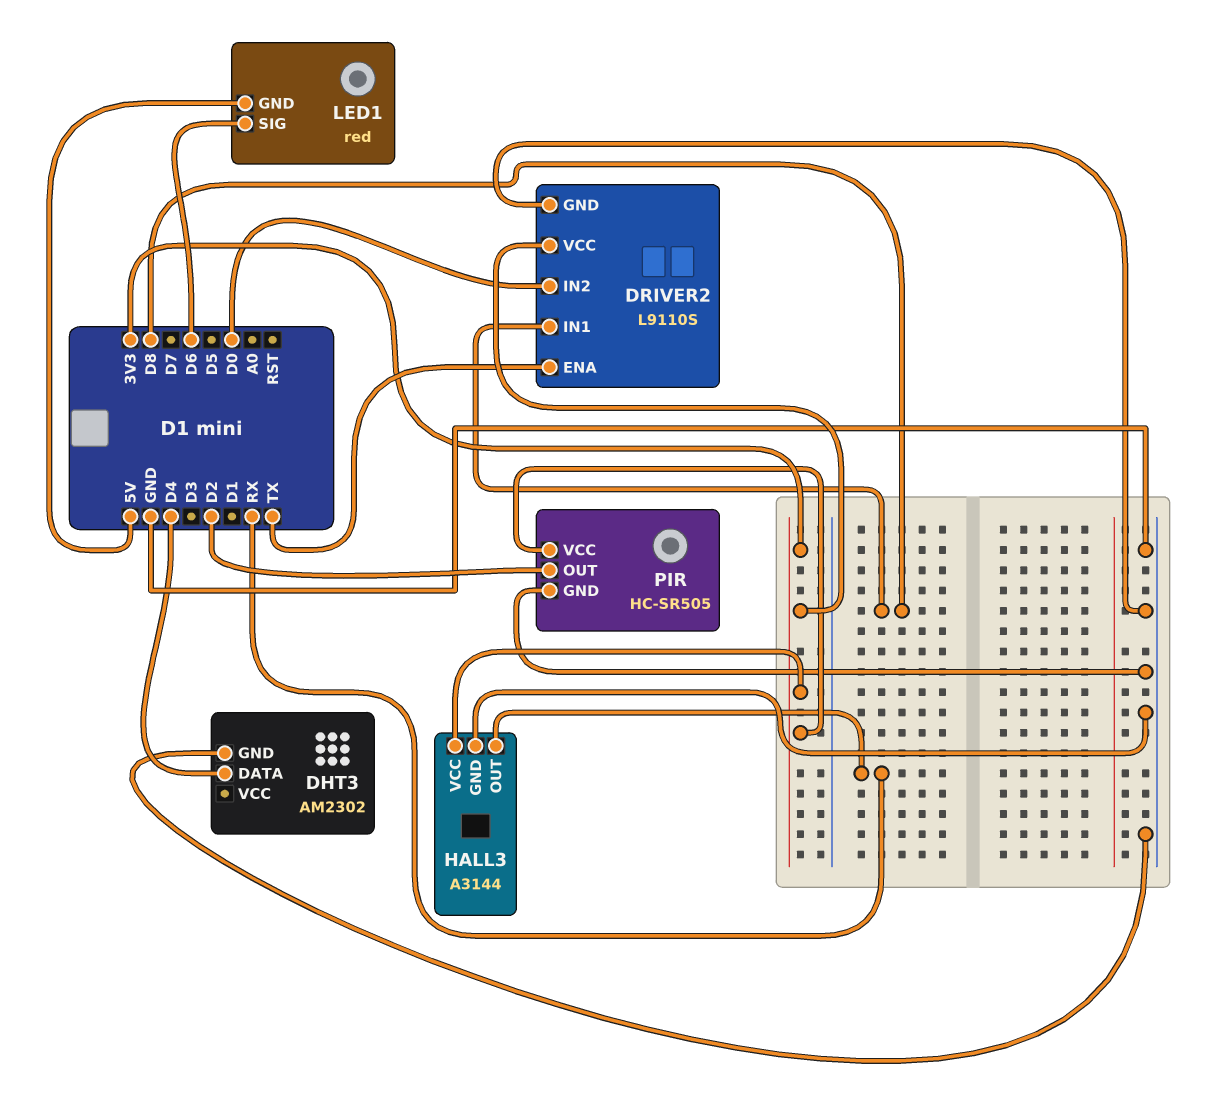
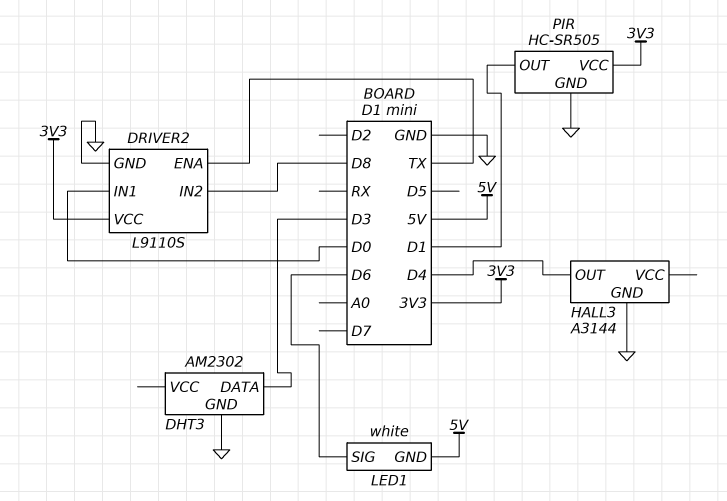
DHT3 pin DATA: D4 -> D3
DRIVER2 pin IN1: D8 -> D0
DRIVER2 pin IN2: D0 -> D8
HALL3 pin OUT: RX -> D4
HALL3 pin VCC: 3V3 -> none
LED1: red -> white
PIR pin OUT: D2 -> D1

